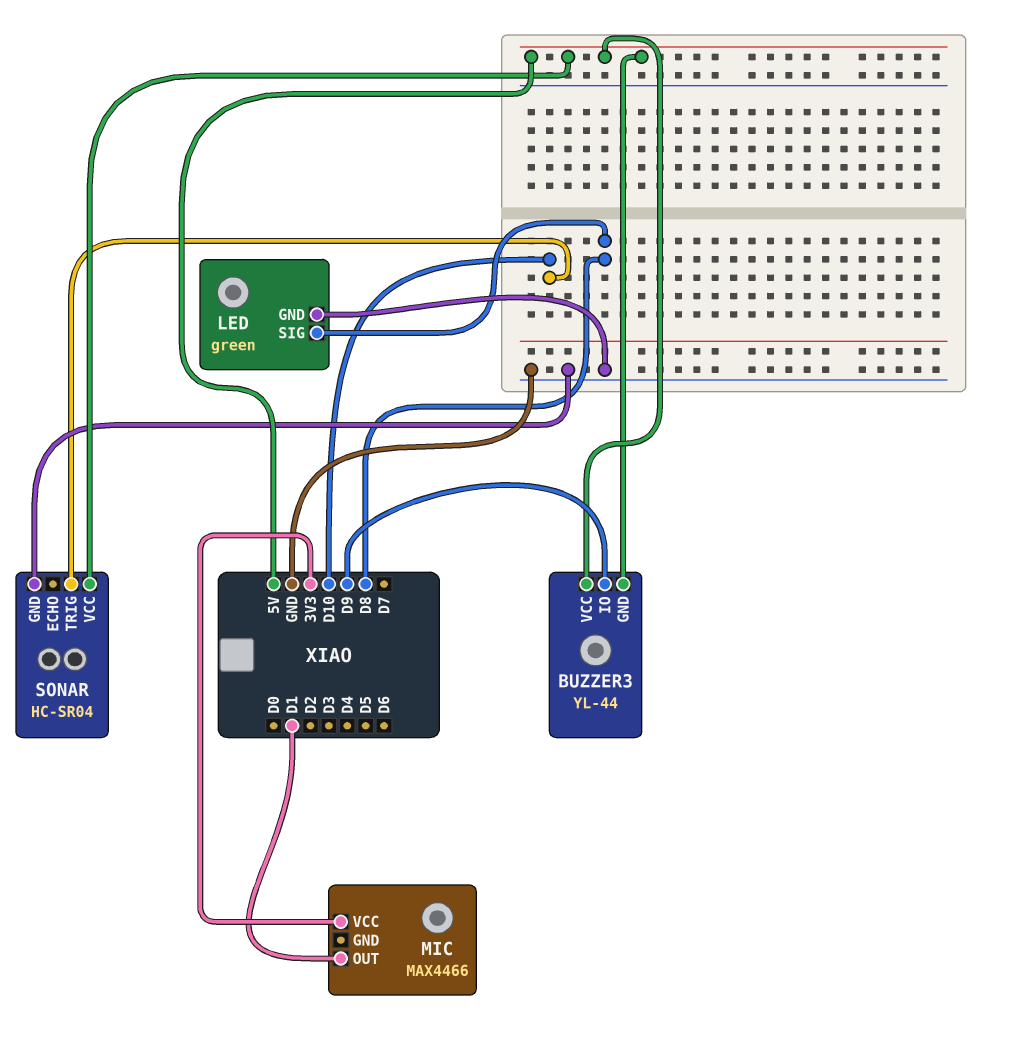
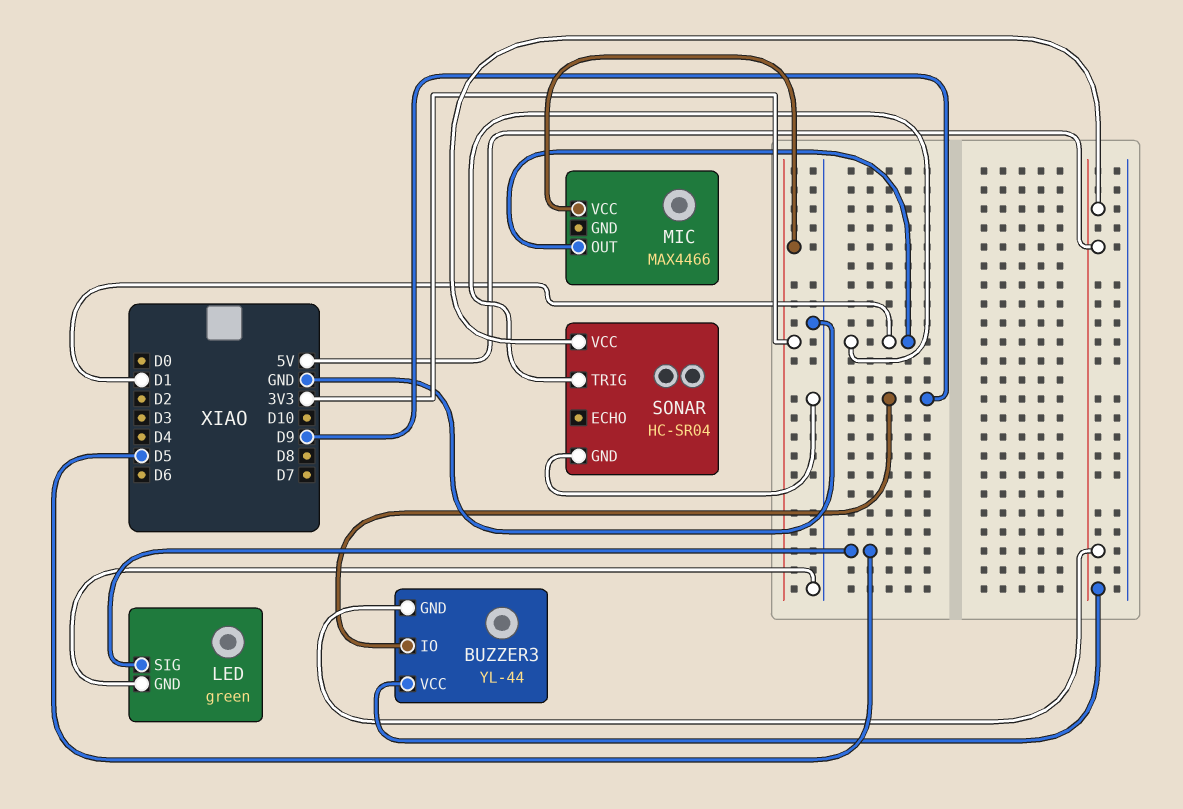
LED pin SIG: D8 -> D5
SONAR pin TRIG: D10 -> D1

